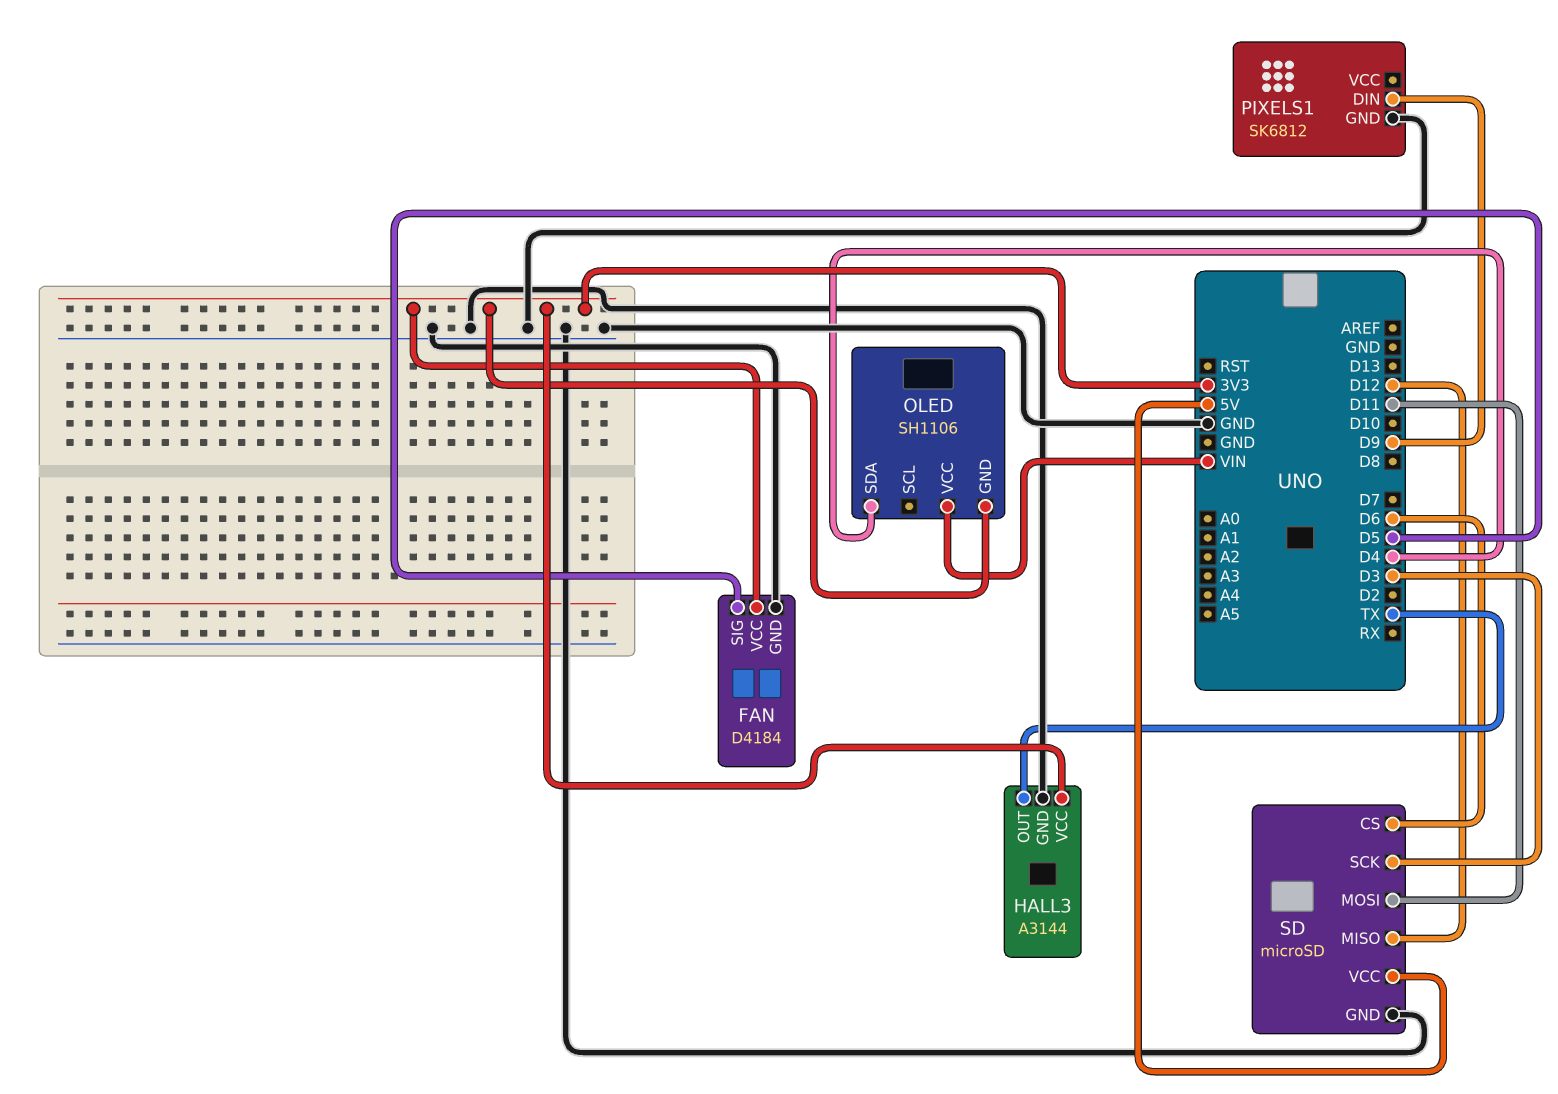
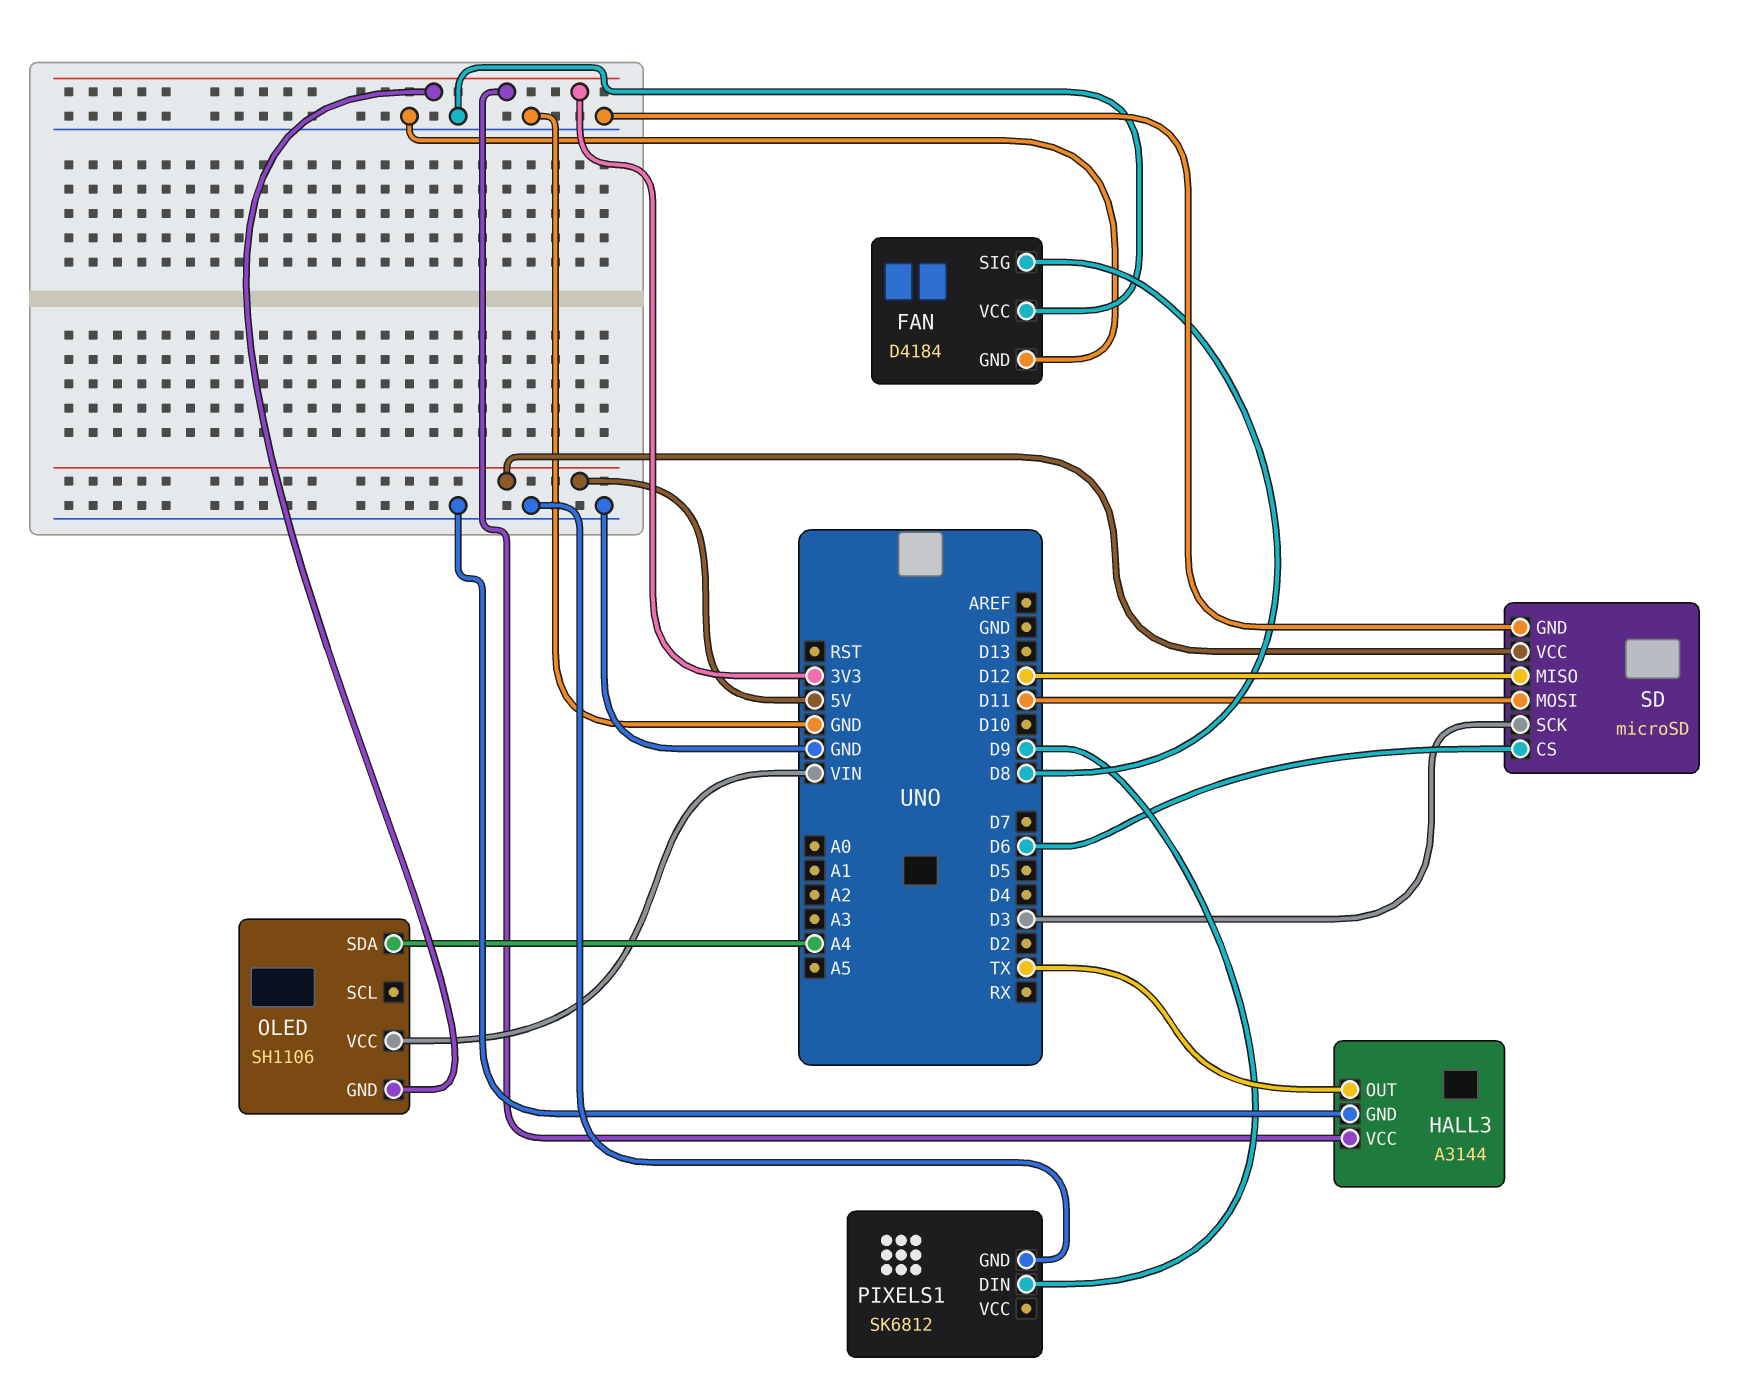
FAN pin SIG: D5 -> D8
FAN pin VCC: 3V3 -> GND
OLED pin SDA: D4 -> A4

